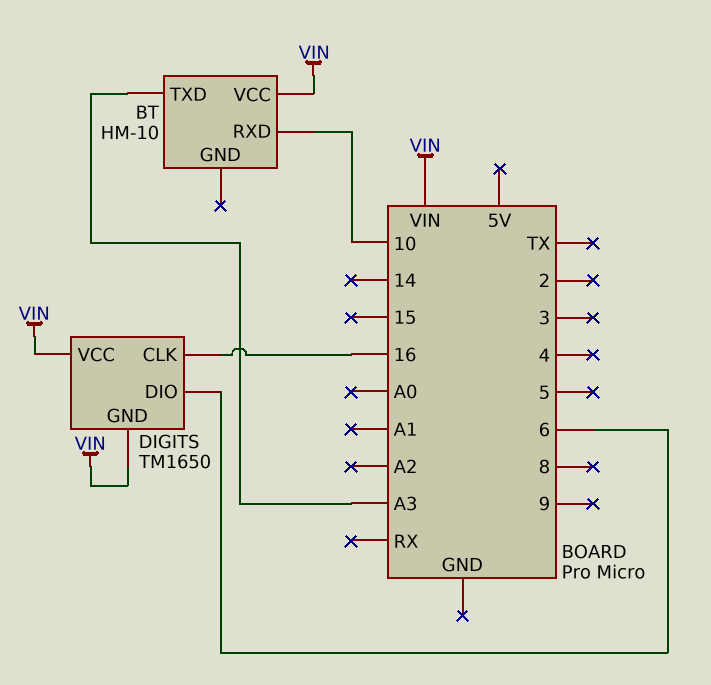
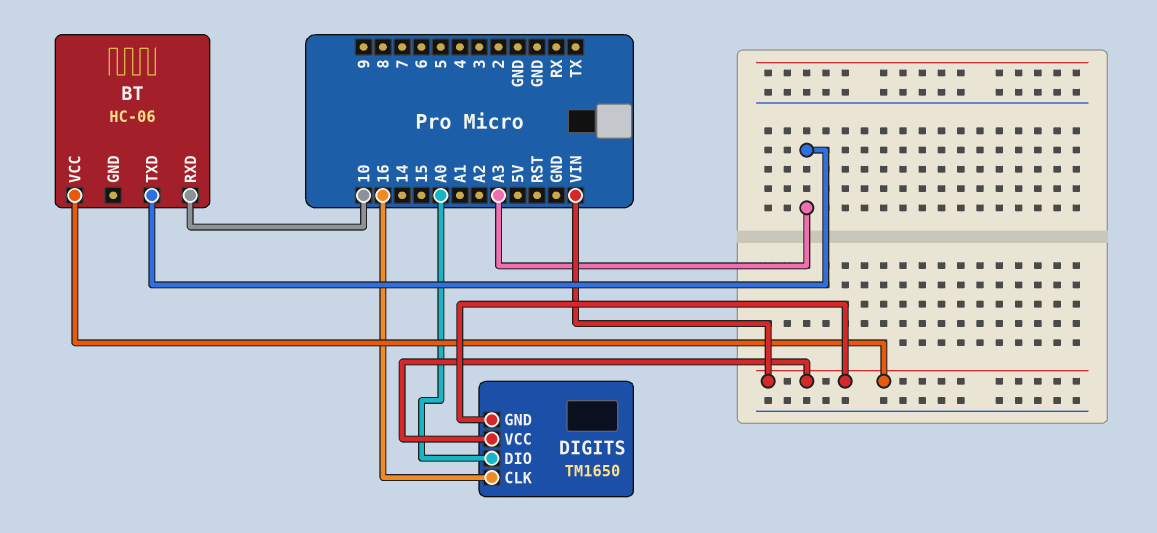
BT: HM-10 -> HC-06
DIGITS pin DIO: 6 -> A0

